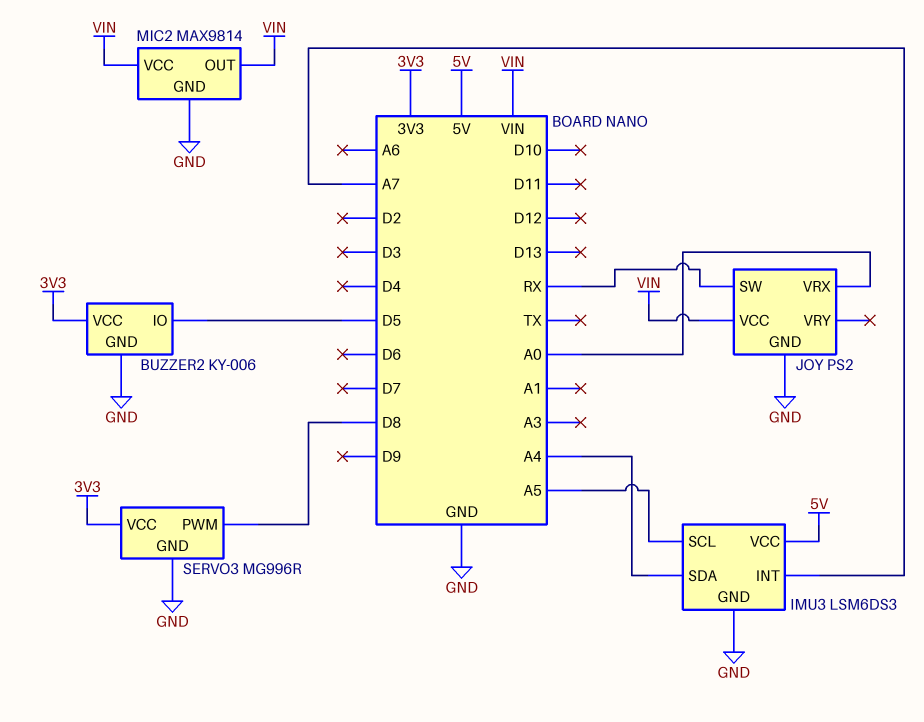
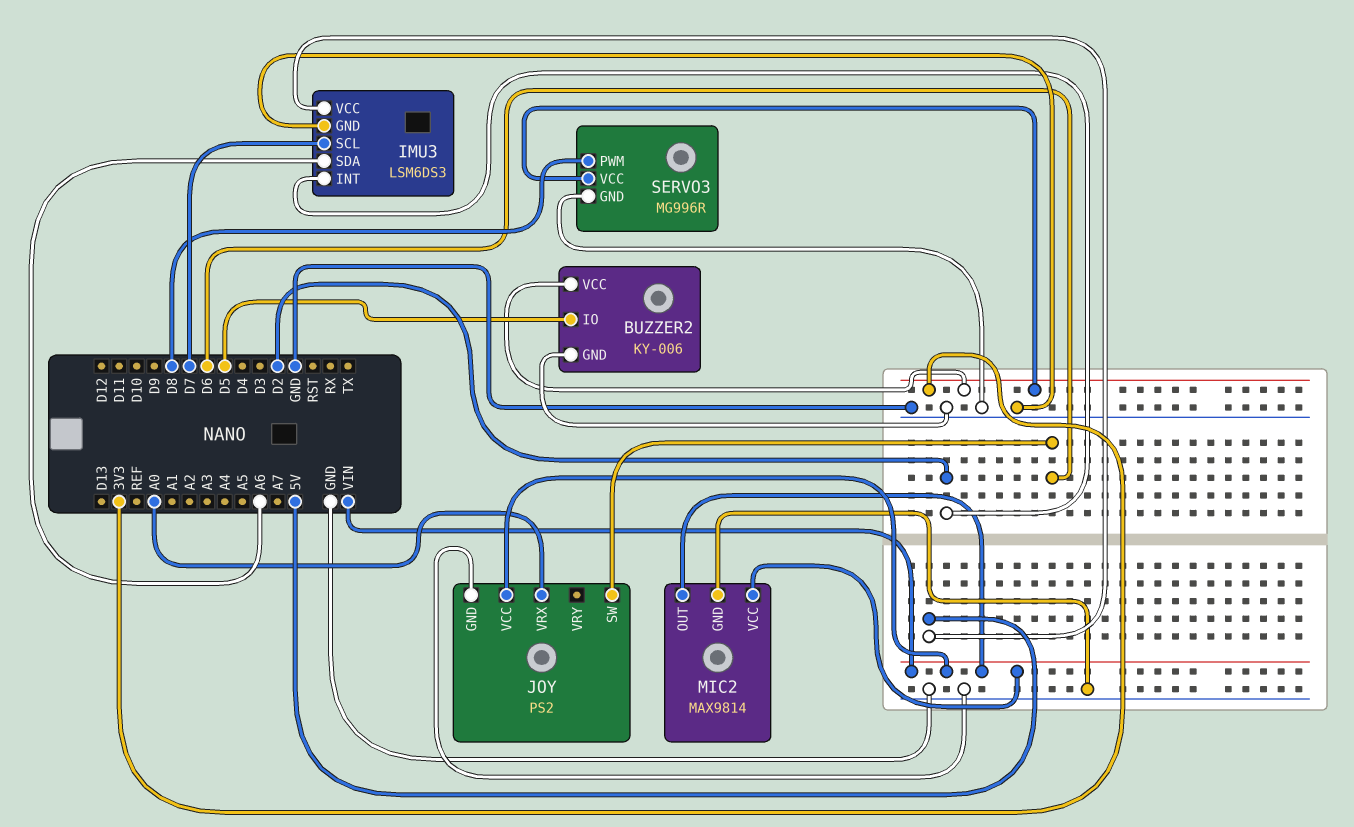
IMU3 pin INT: A7 -> D2
IMU3 pin SCL: A5 -> D7
IMU3 pin SDA: A4 -> A6
JOY pin SW: RX -> D6

